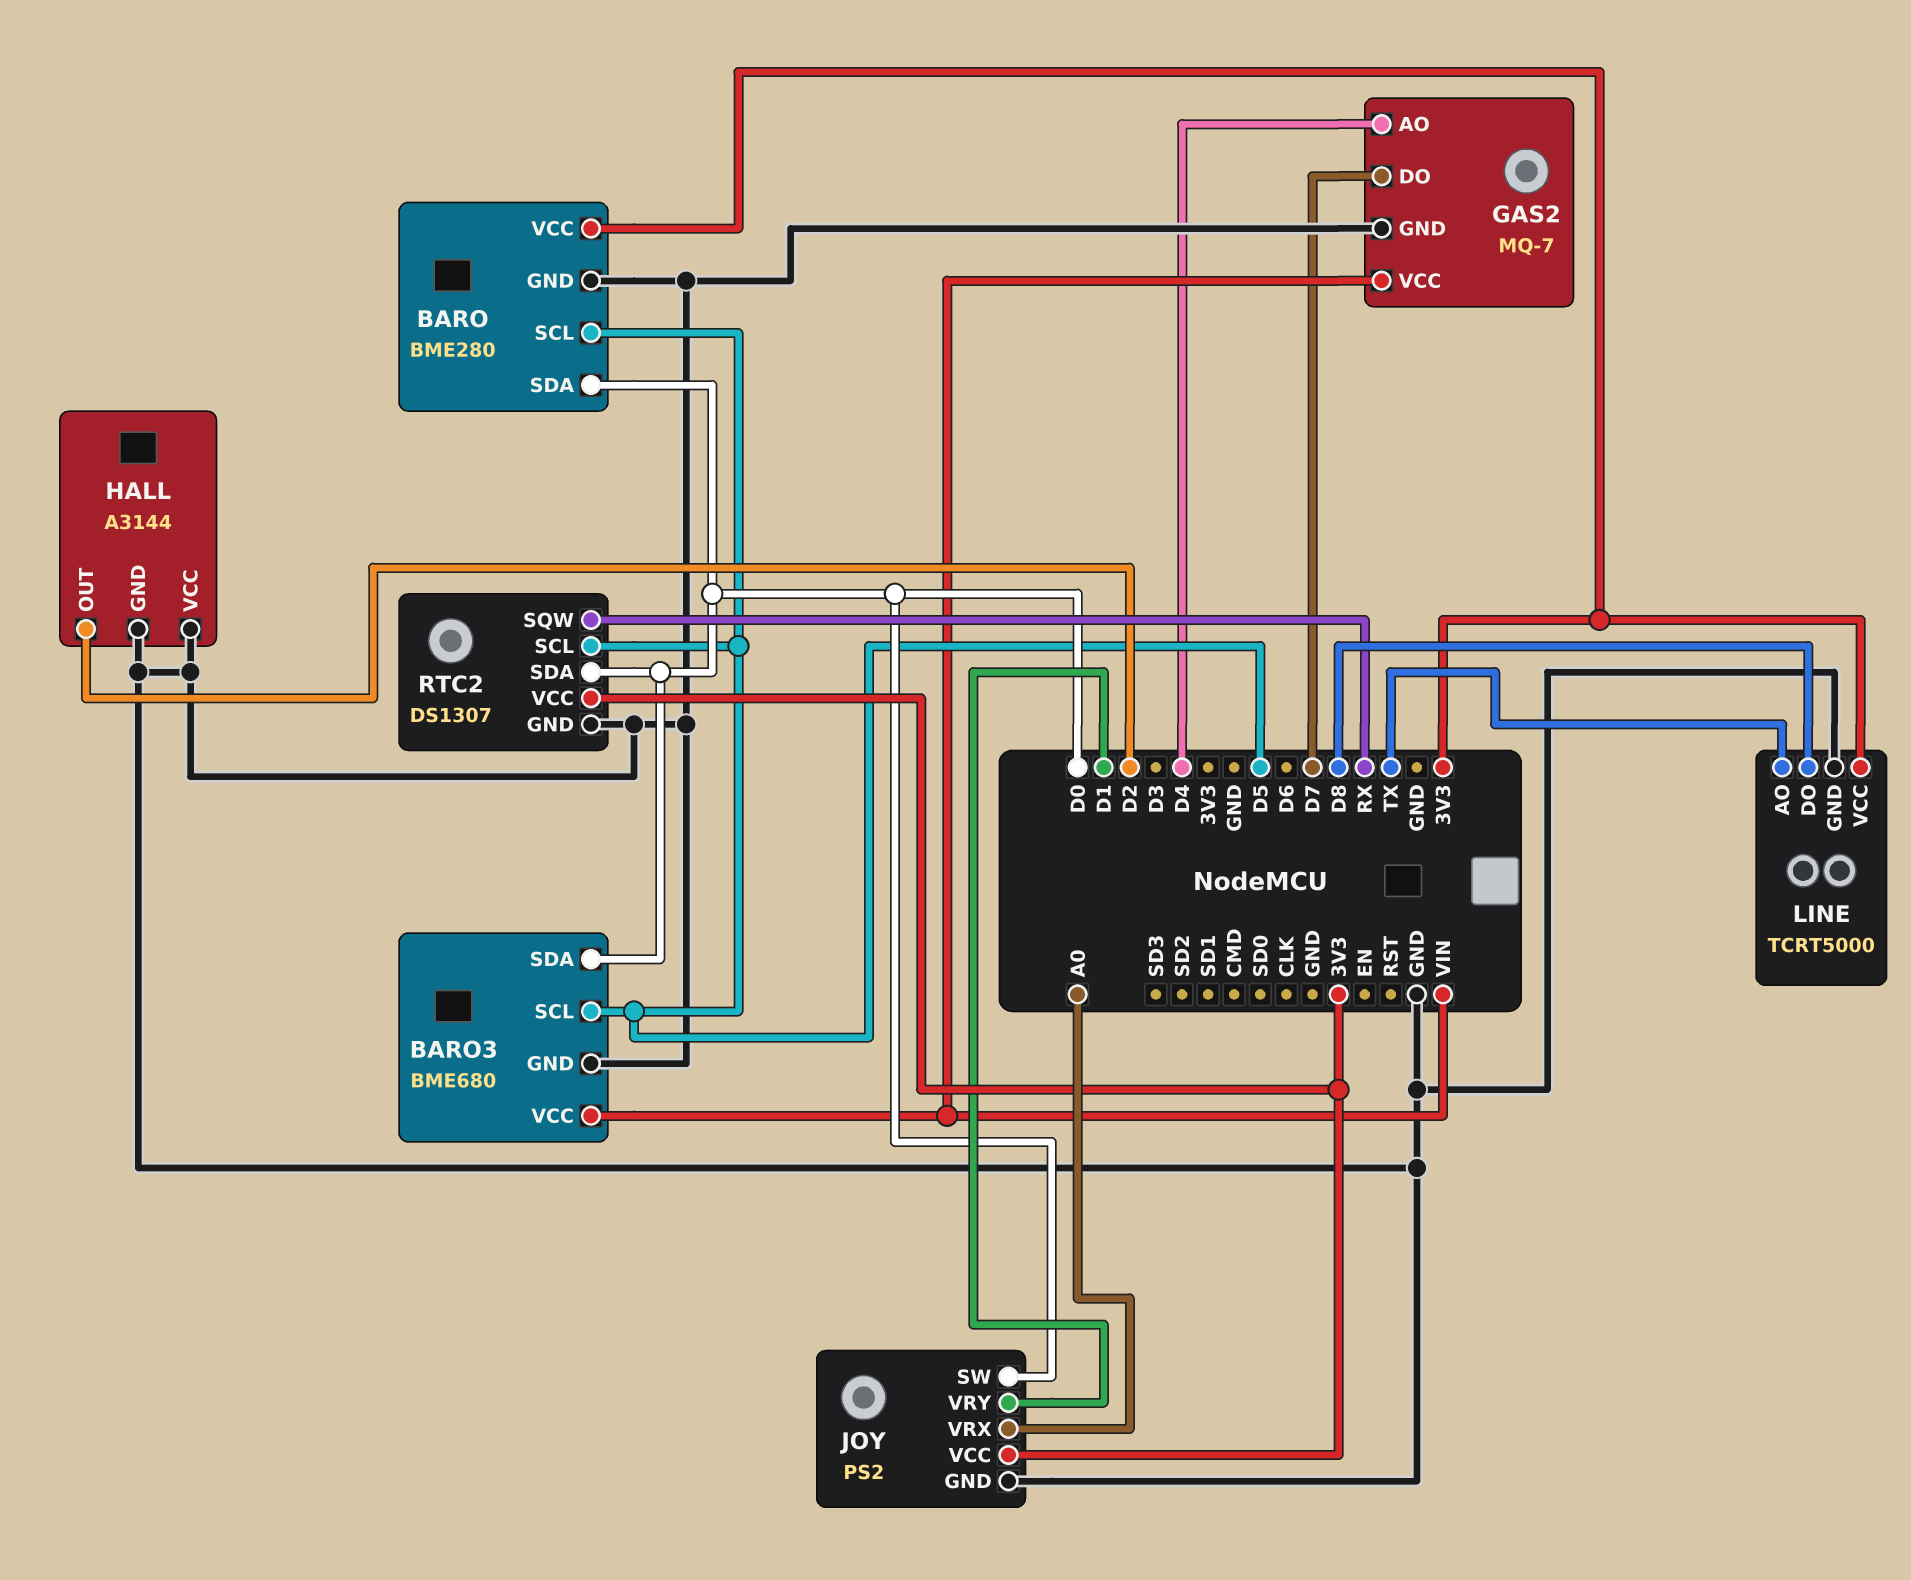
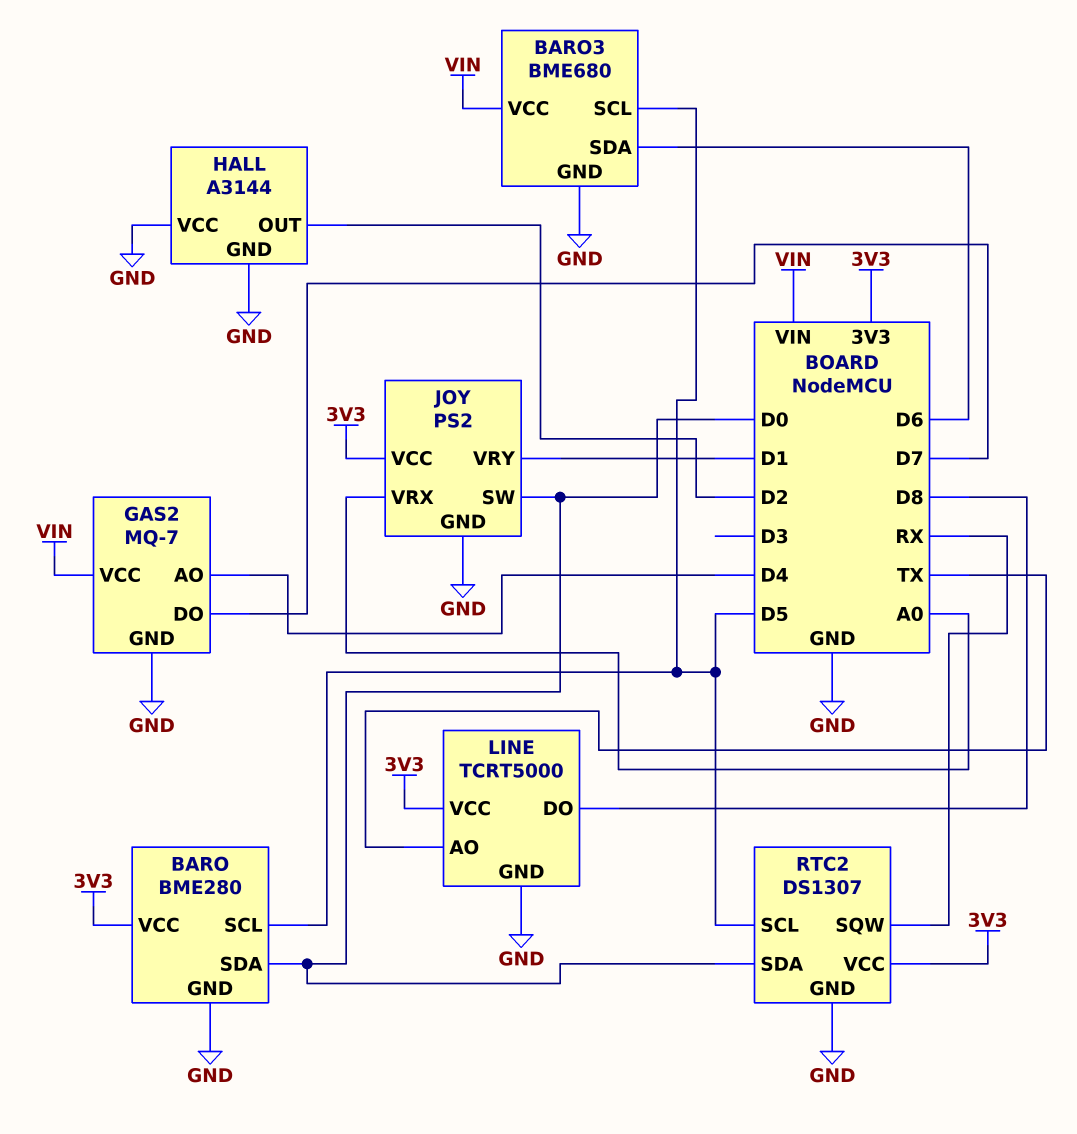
BARO3 pin SDA: D0 -> D6

